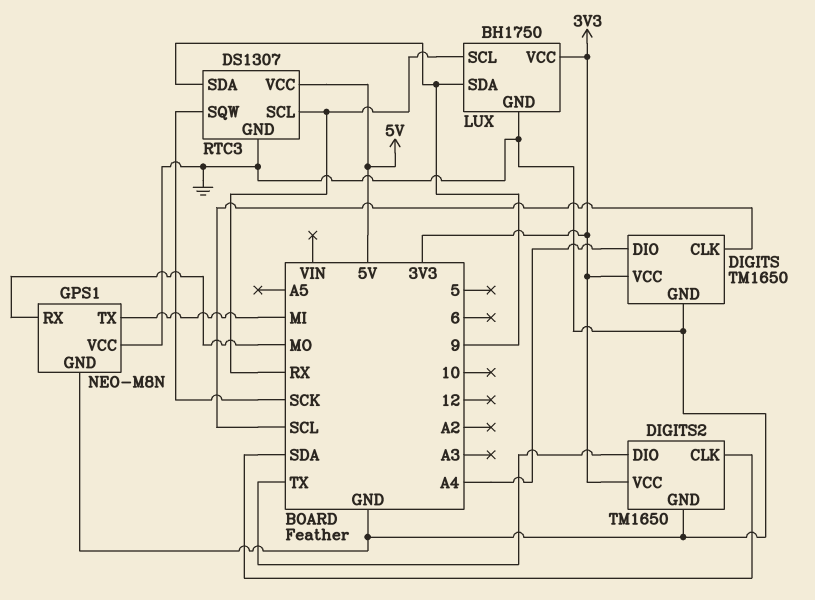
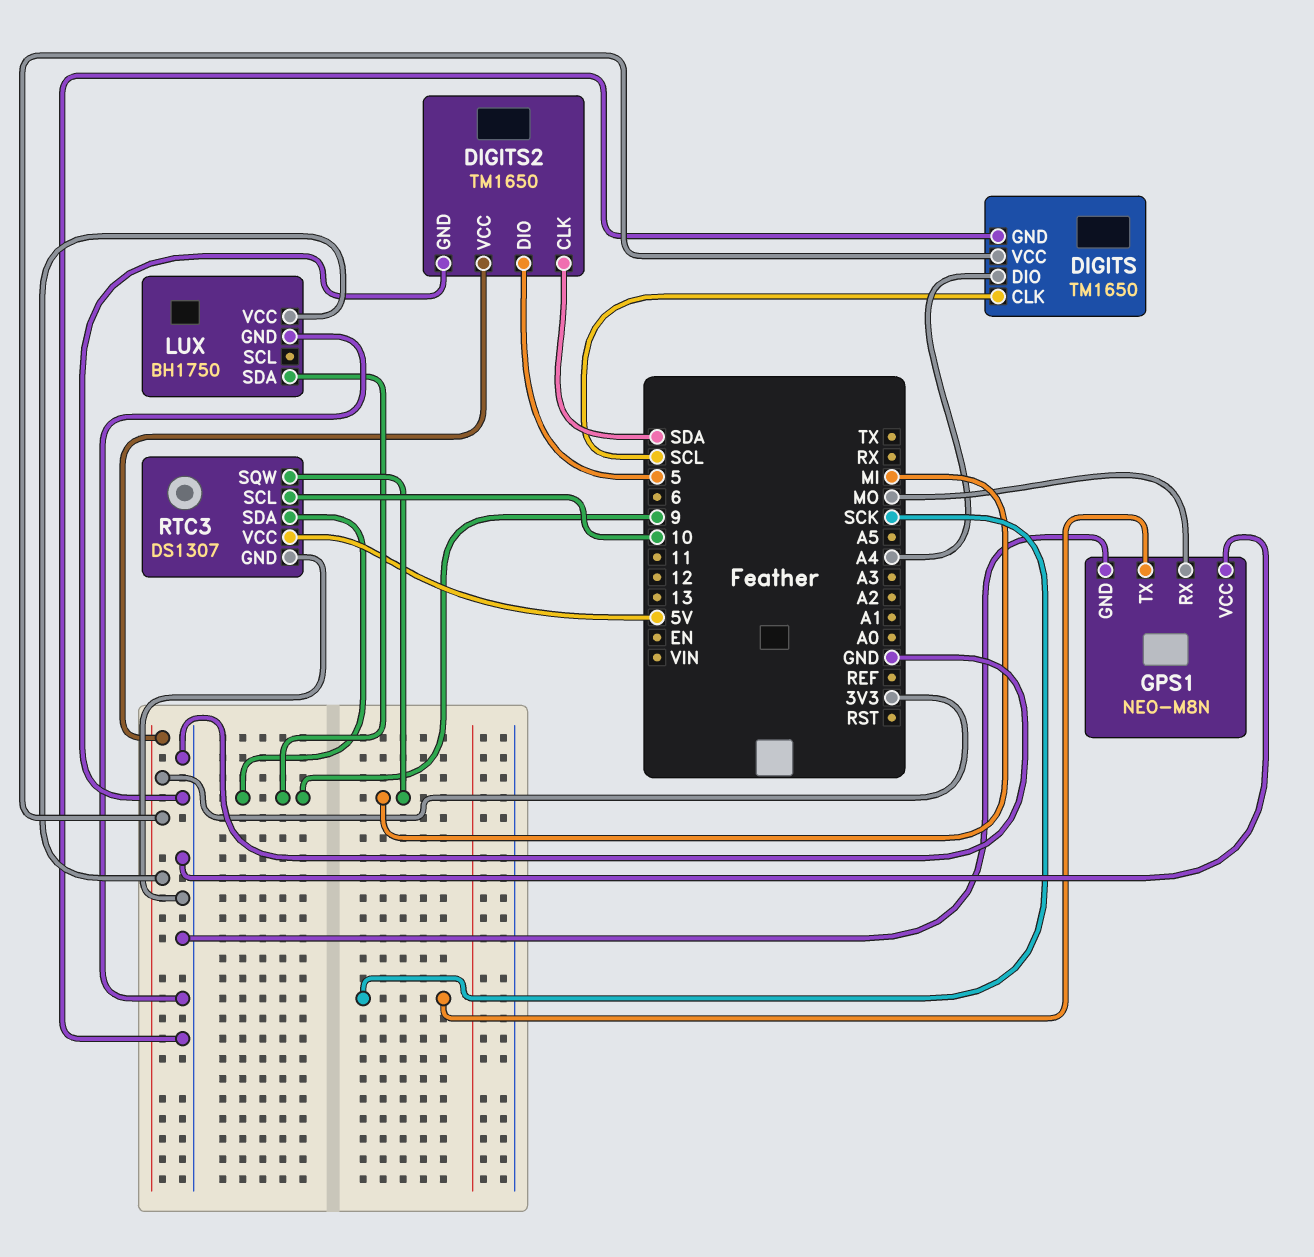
DIGITS2 pin DIO: TX -> 5
GPS1 pin TX: MI -> SCK
LUX pin SCL: RX -> none
RTC3 pin SCL: RX -> 10
RTC3 pin SQW: SCK -> MI

